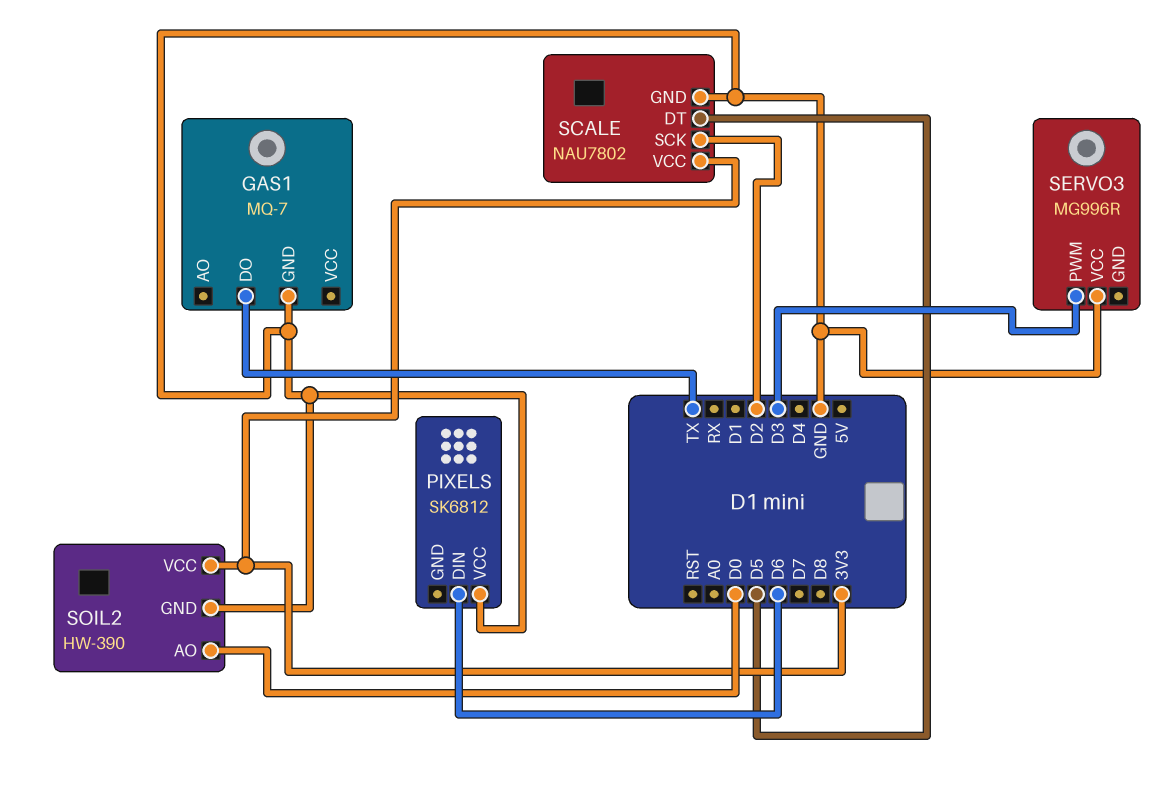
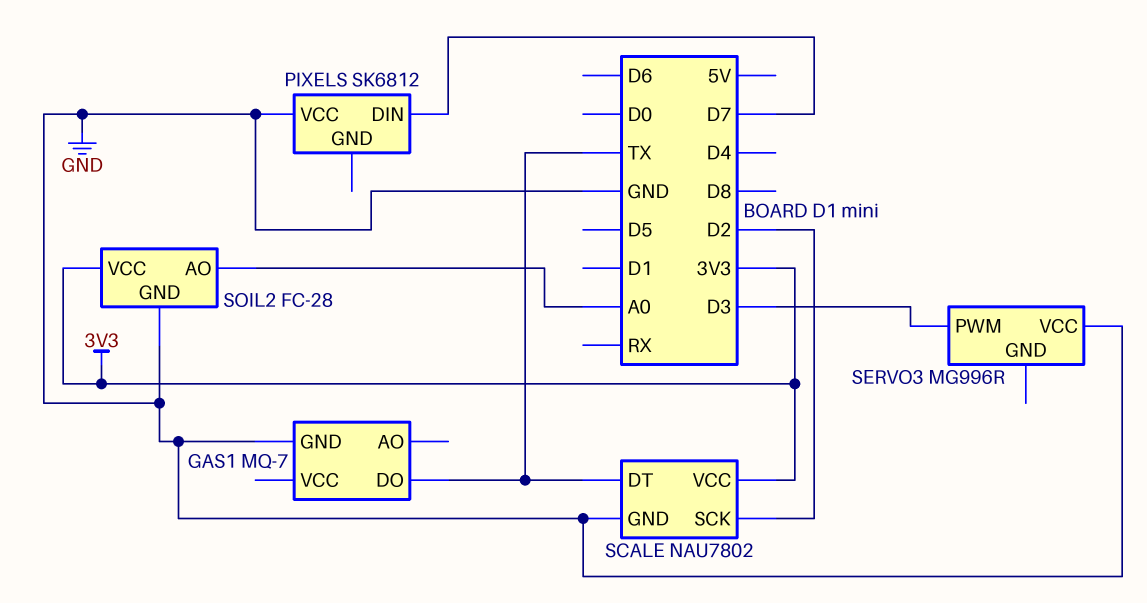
PIXELS pin DIN: D6 -> D7
SCALE pin DT: D5 -> TX
SOIL2: HW-390 -> FC-28
SOIL2 pin AO: D0 -> A0

